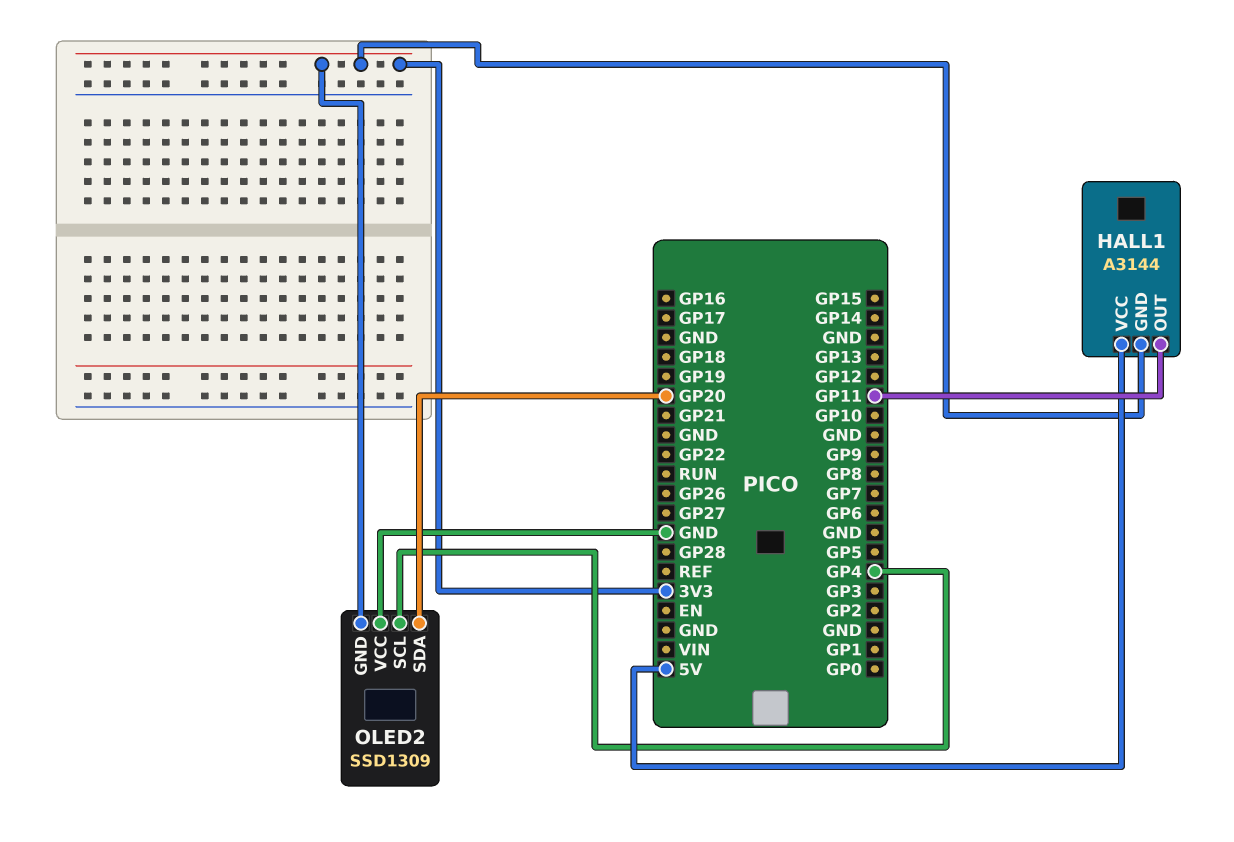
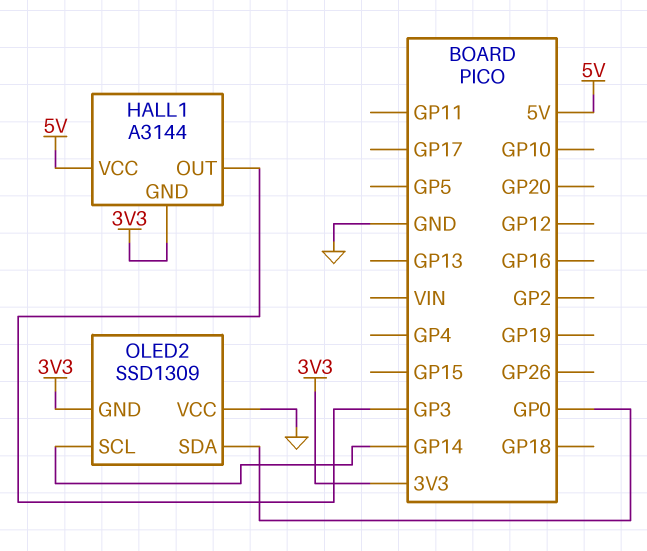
HALL1 pin OUT: GP11 -> GP3
OLED2 pin SCL: GP4 -> GP14
OLED2 pin SDA: GP20 -> GP0

